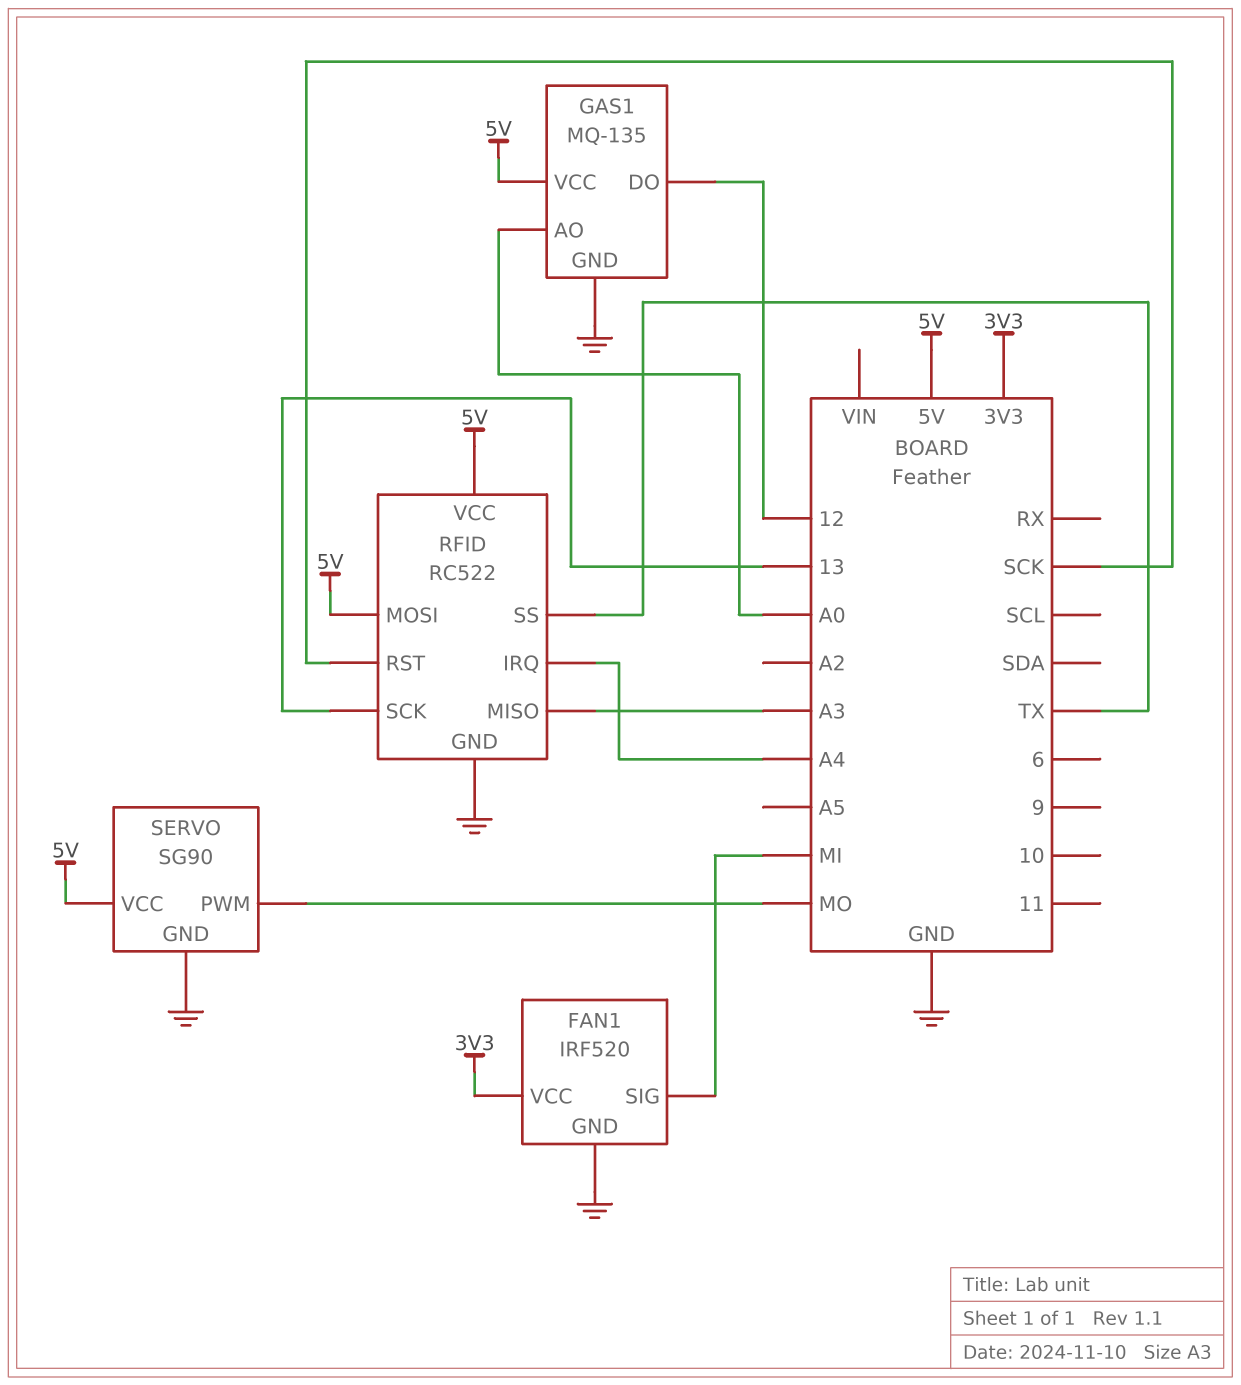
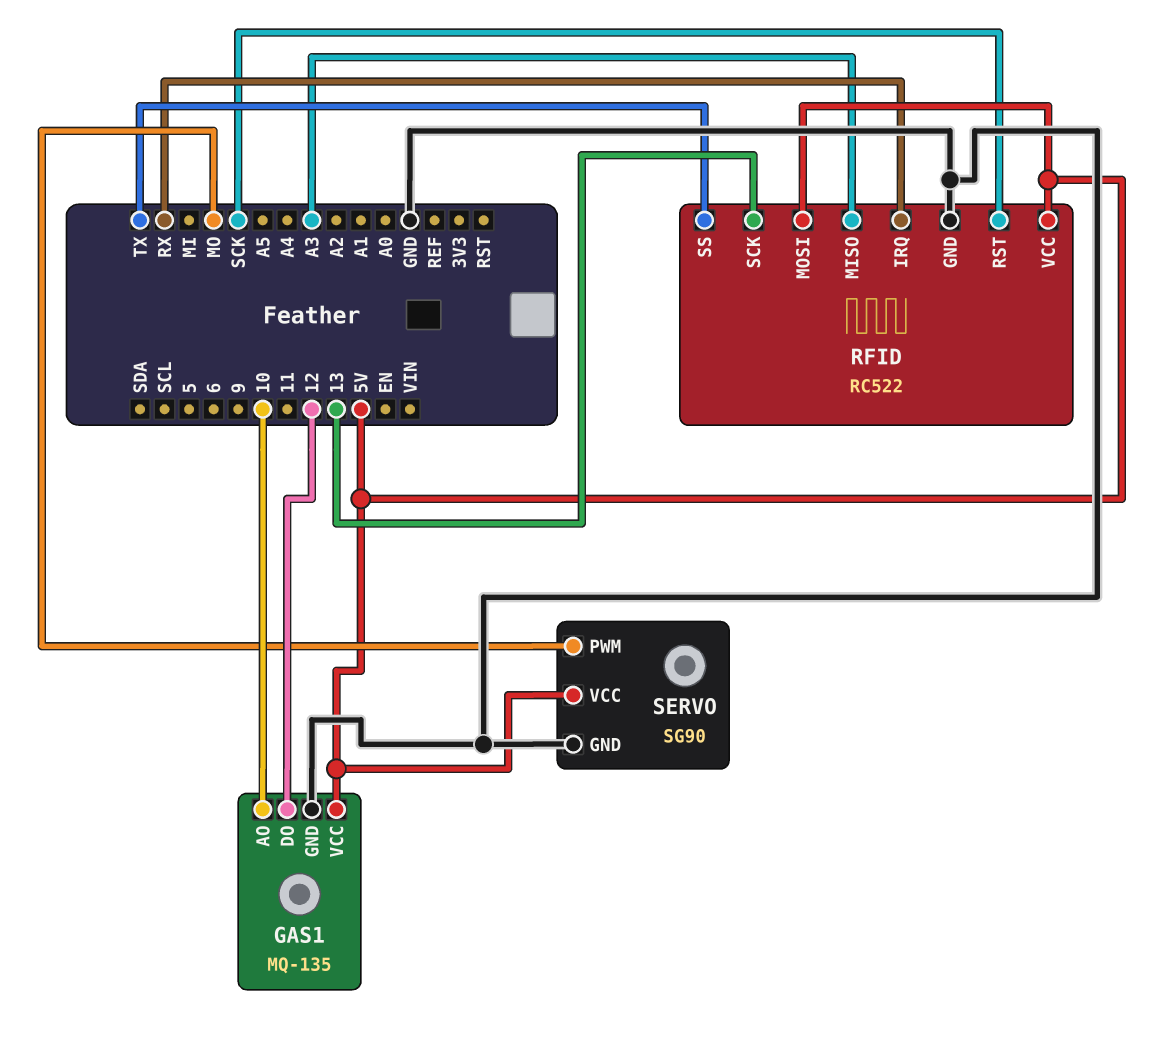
FAN1: IRF520 -> none
FAN1 pin GND: GND -> none
FAN1 pin SIG: MI -> none
FAN1 pin VCC: 3V3 -> none
GAS1 pin AO: A0 -> 10
RFID pin IRQ: A4 -> RX

